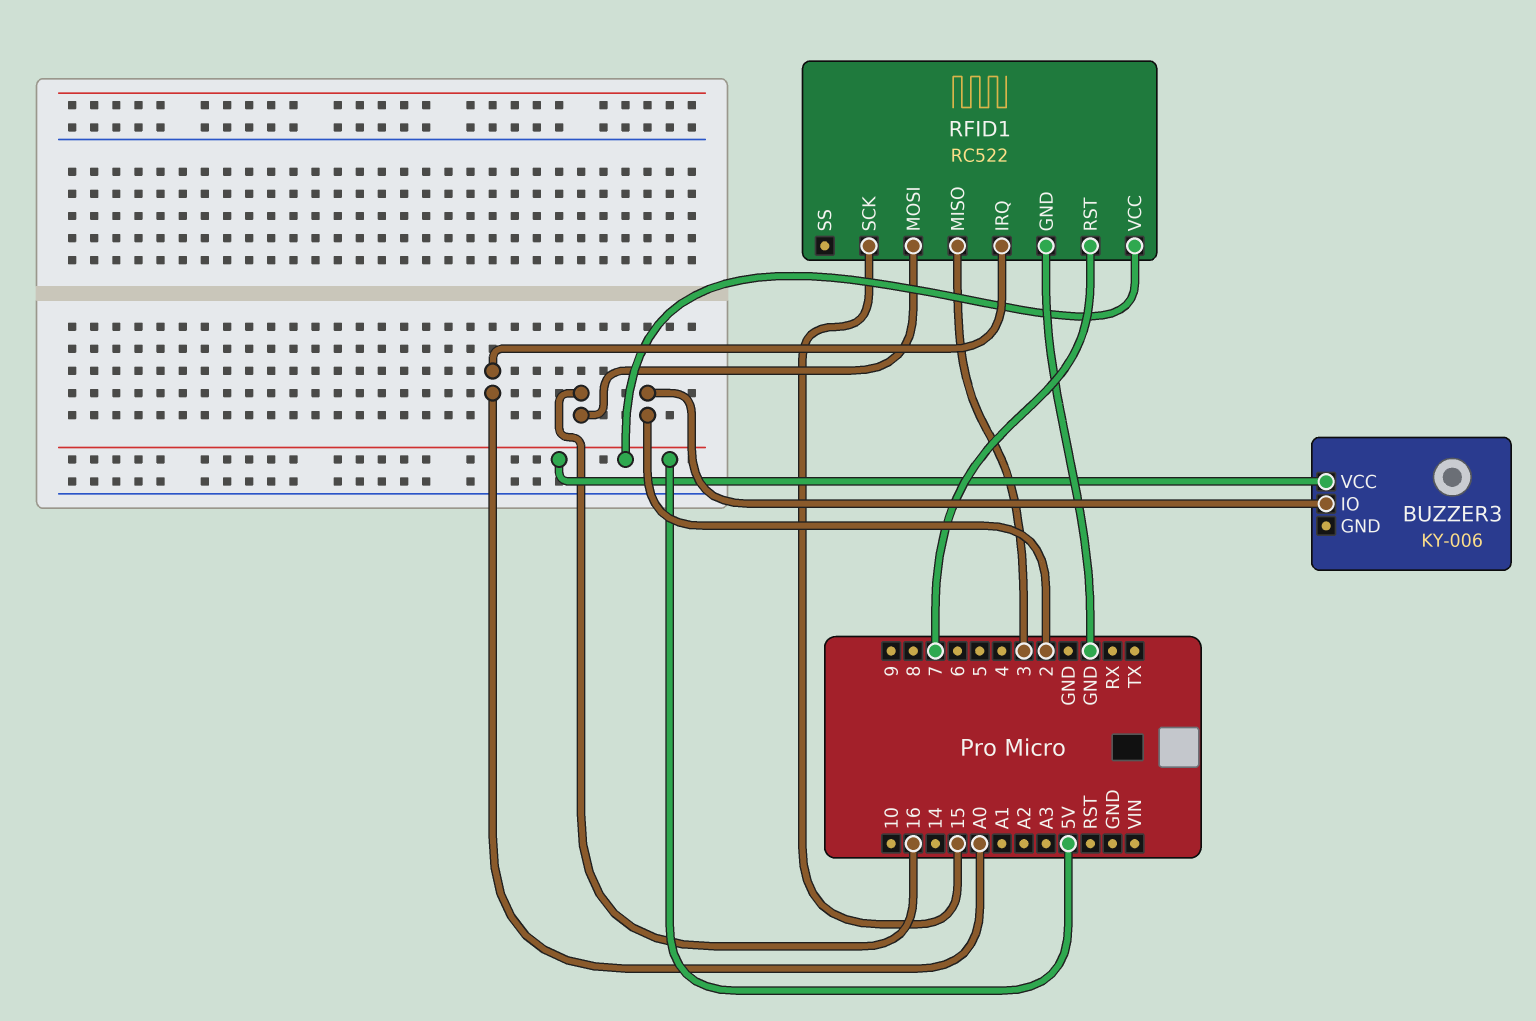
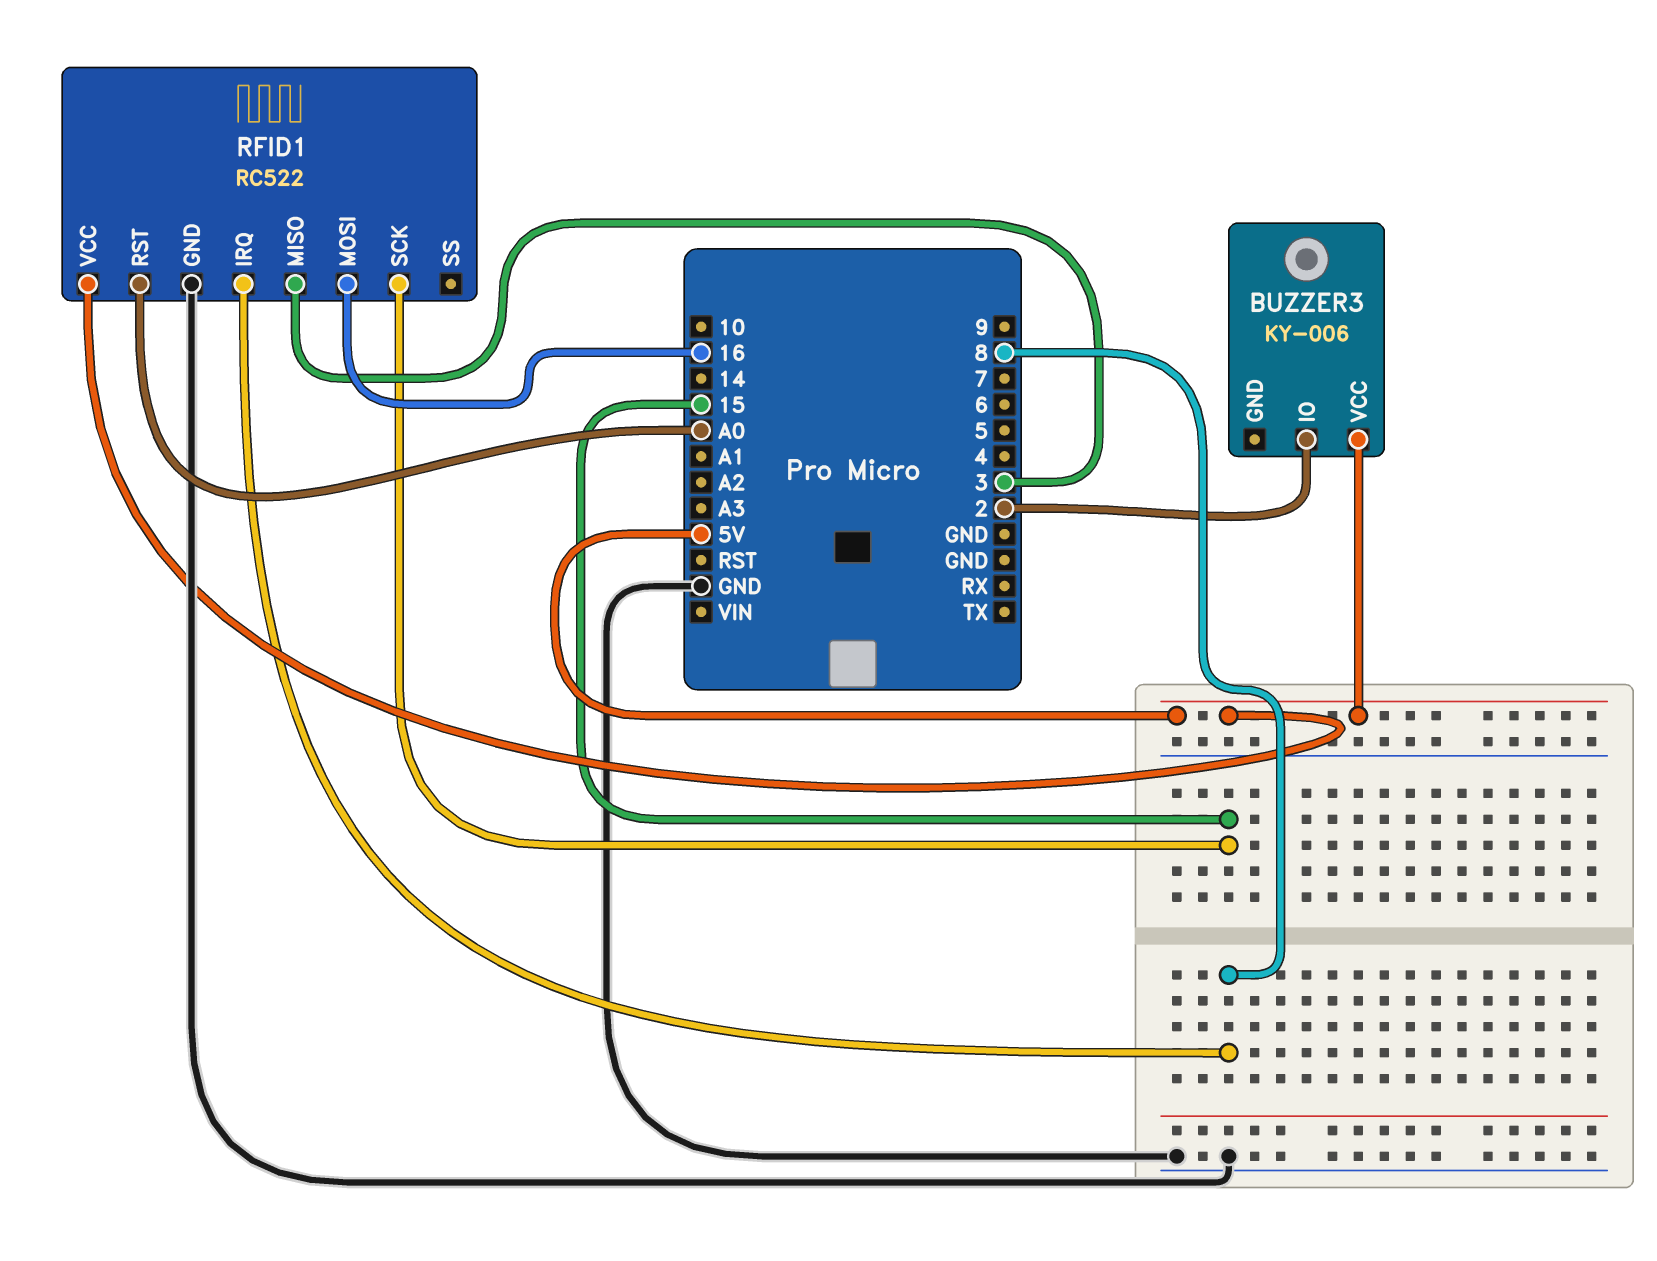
RFID1 pin IRQ: A0 -> 8
RFID1 pin RST: 7 -> A0

